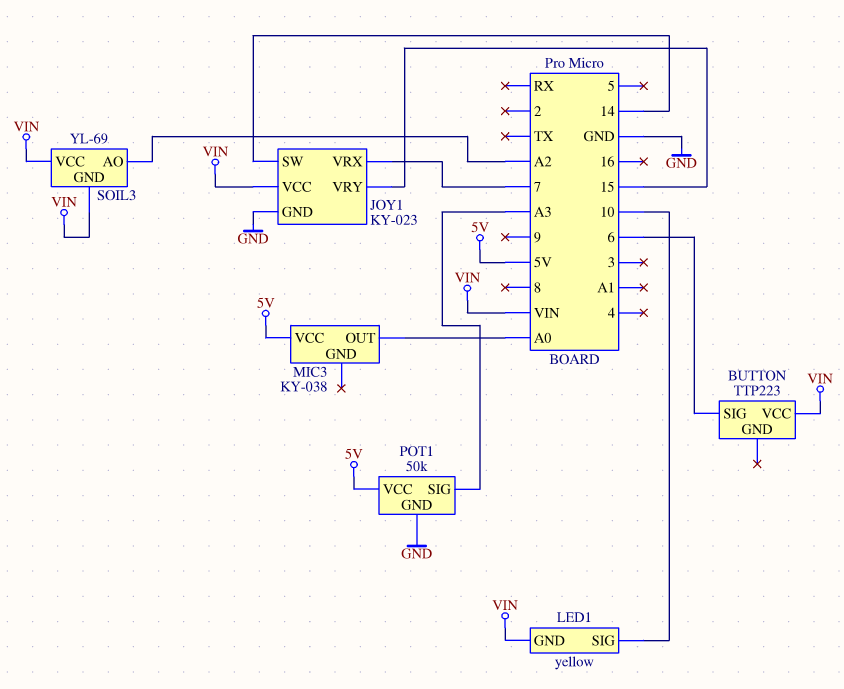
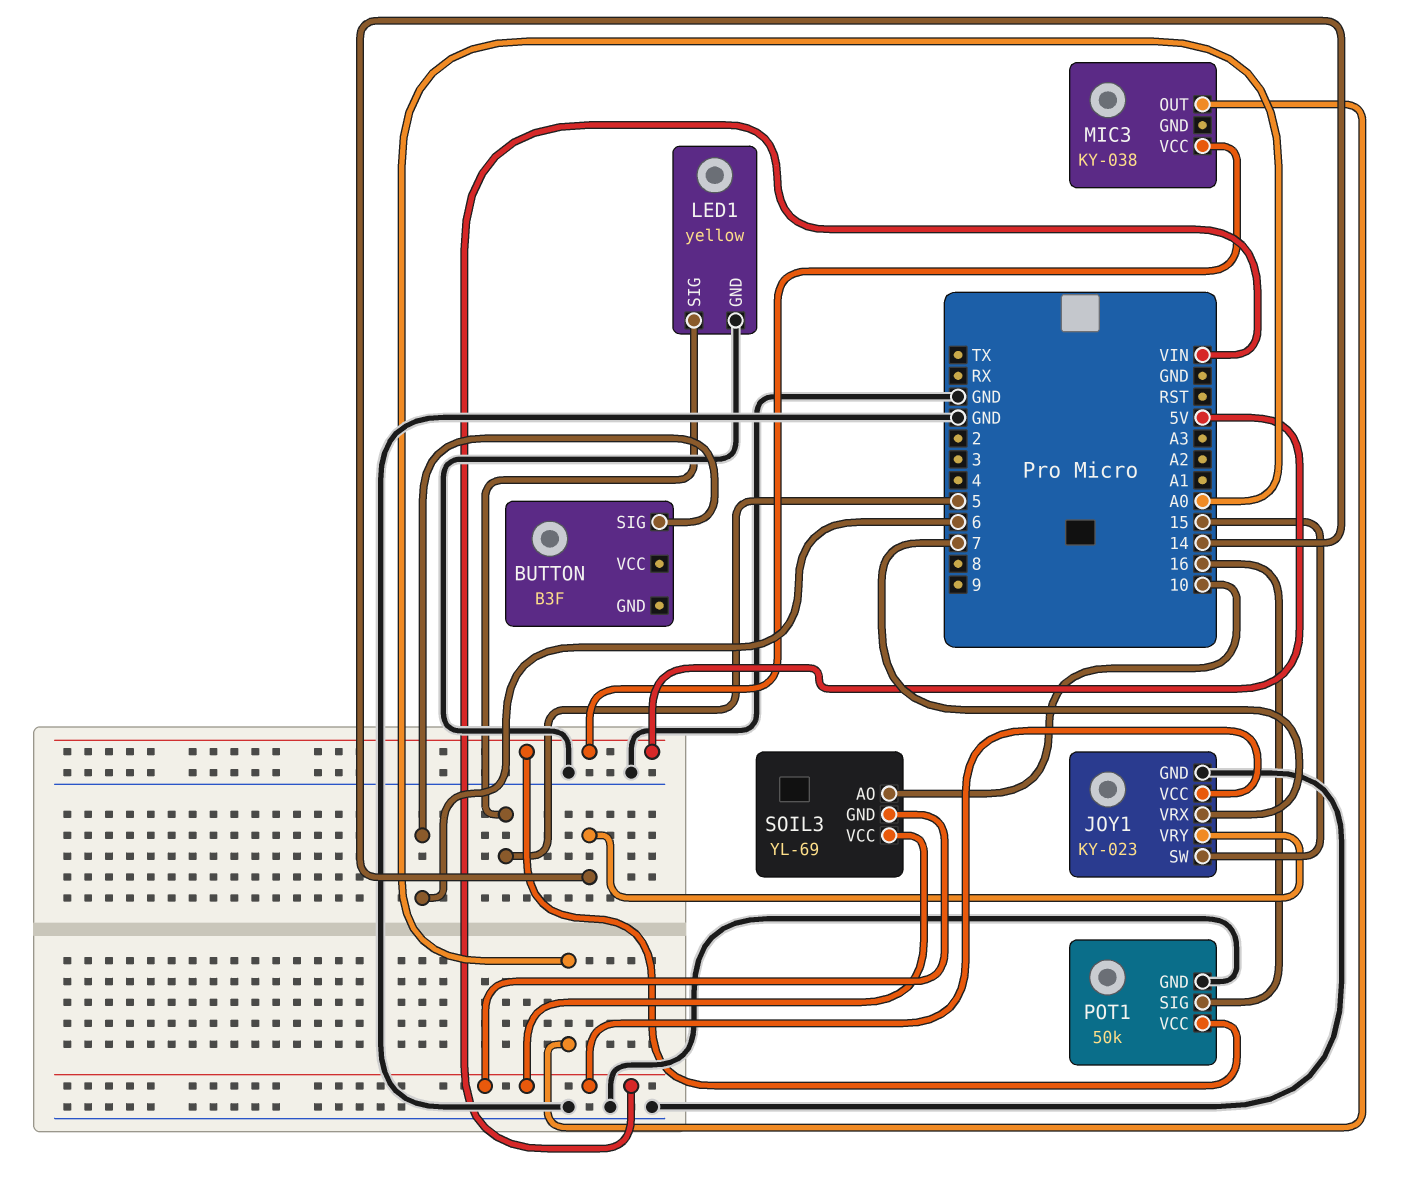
BUTTON: TTP223 -> B3F
BUTTON pin VCC: VIN -> none
JOY1 pin SW: 14 -> 15
JOY1 pin VRY: 15 -> 14
LED1 pin GND: VIN -> GND
LED1 pin SIG: 10 -> 5
POT1 pin SIG: A3 -> 16
SOIL3 pin AO: A2 -> 10

